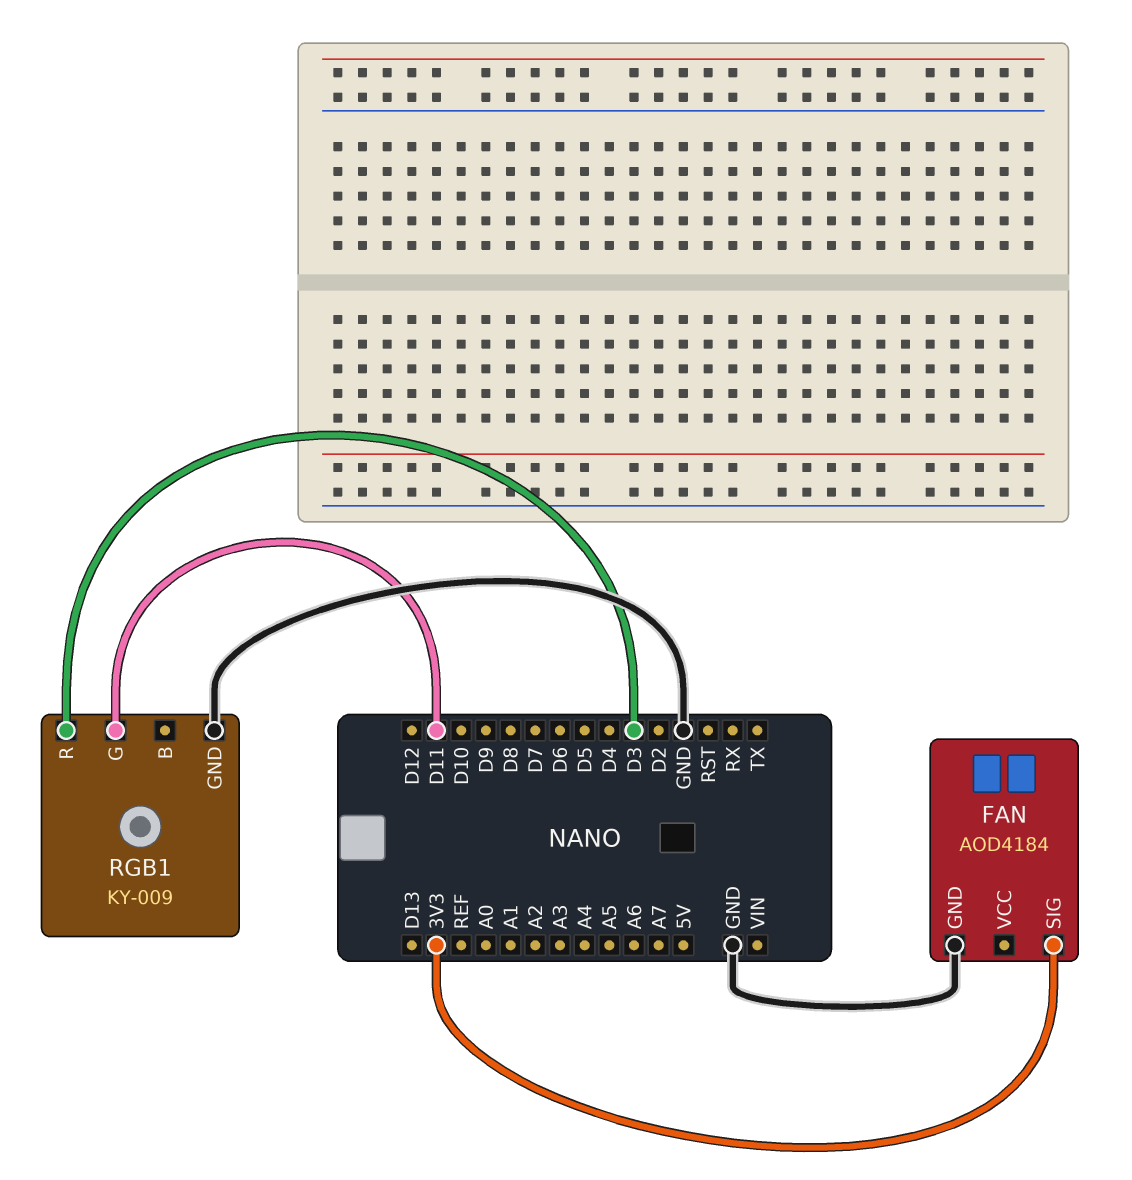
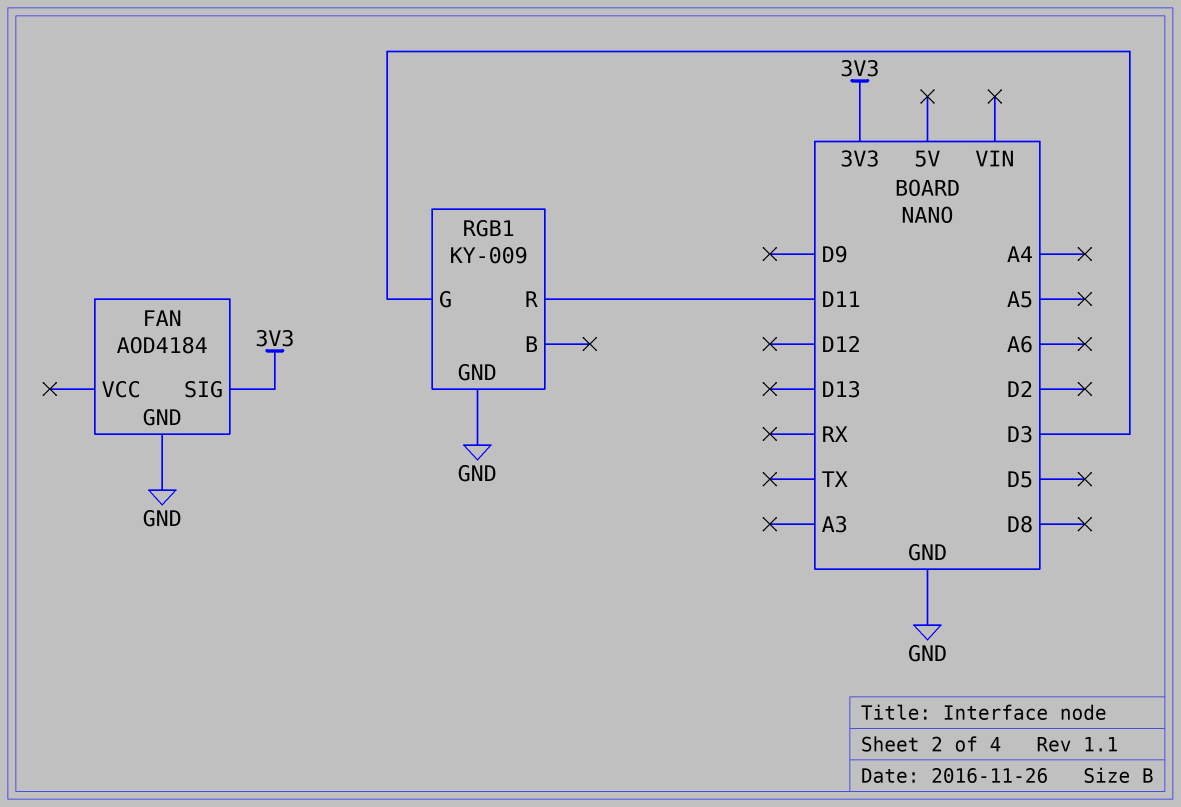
RGB1 pin G: D11 -> D3
RGB1 pin R: D3 -> D11

